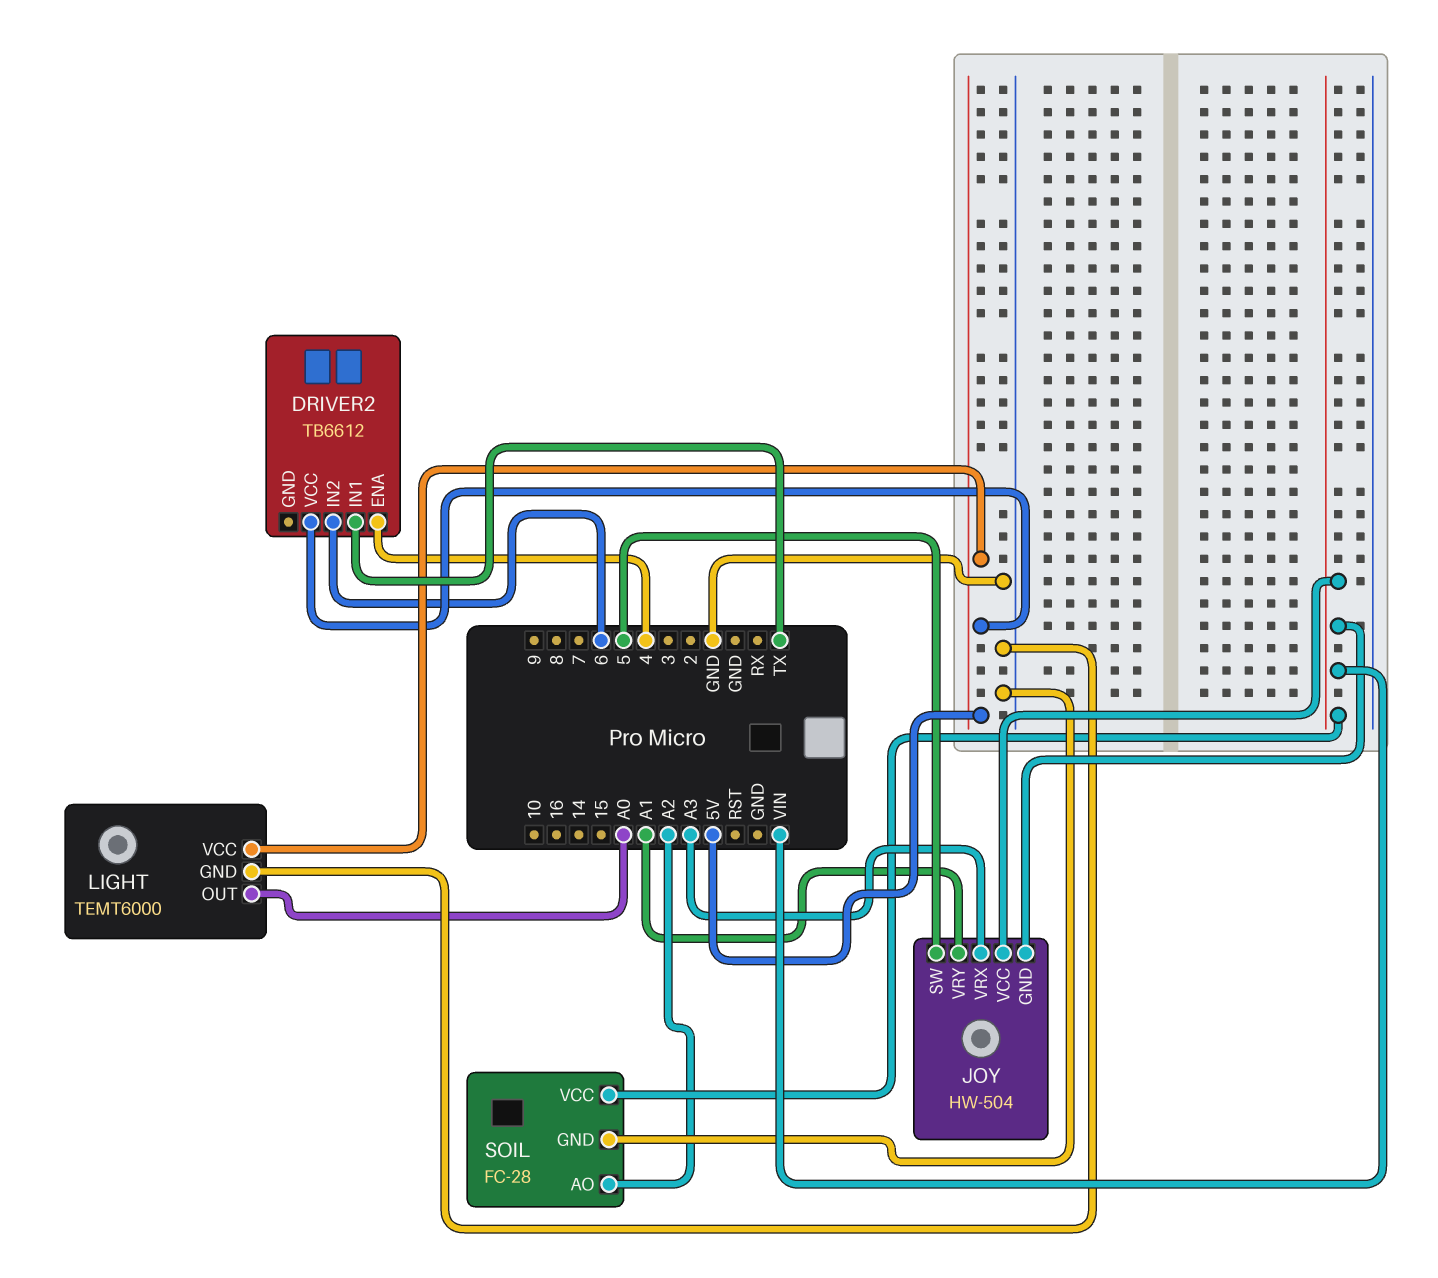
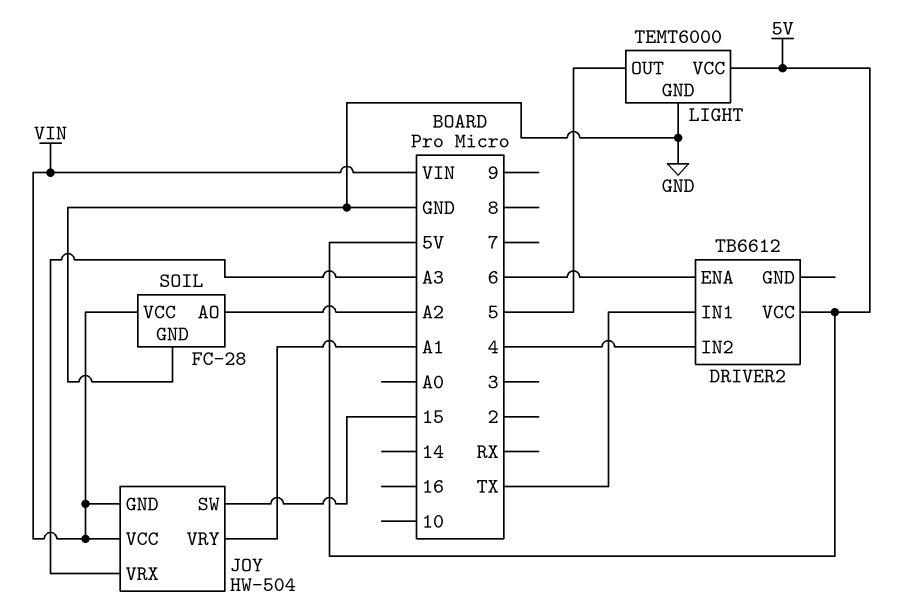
DRIVER2 pin ENA: 4 -> 6
DRIVER2 pin IN2: 6 -> 4
JOY pin SW: 5 -> 15
LIGHT pin OUT: A0 -> 5

